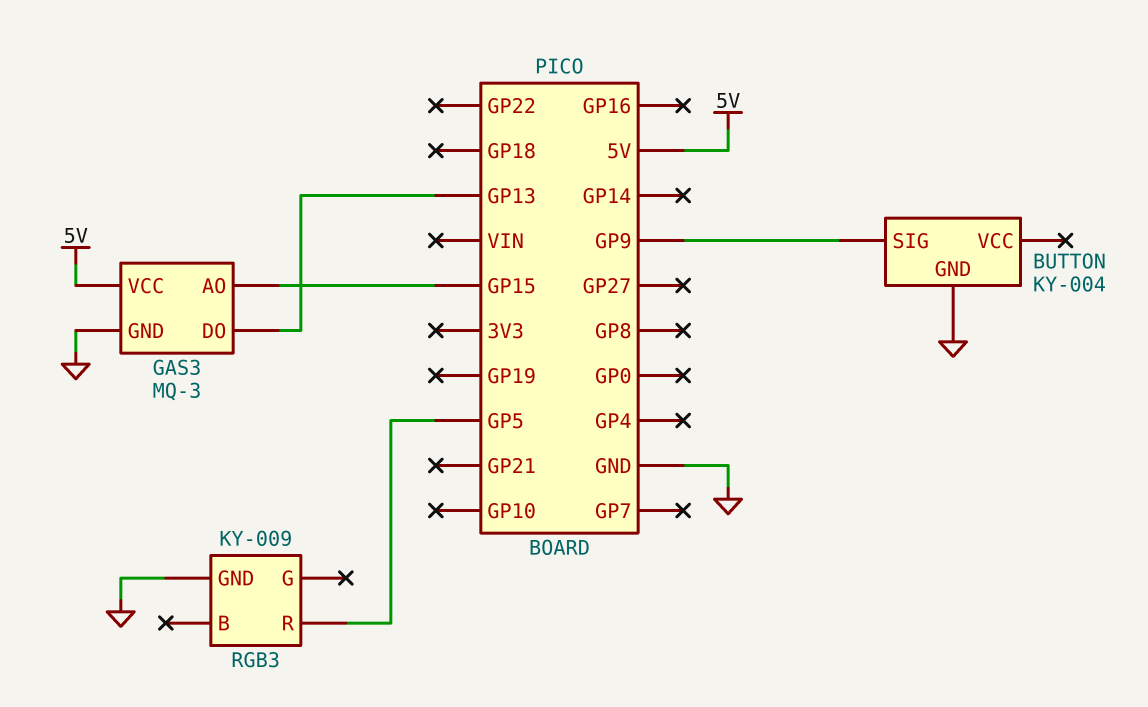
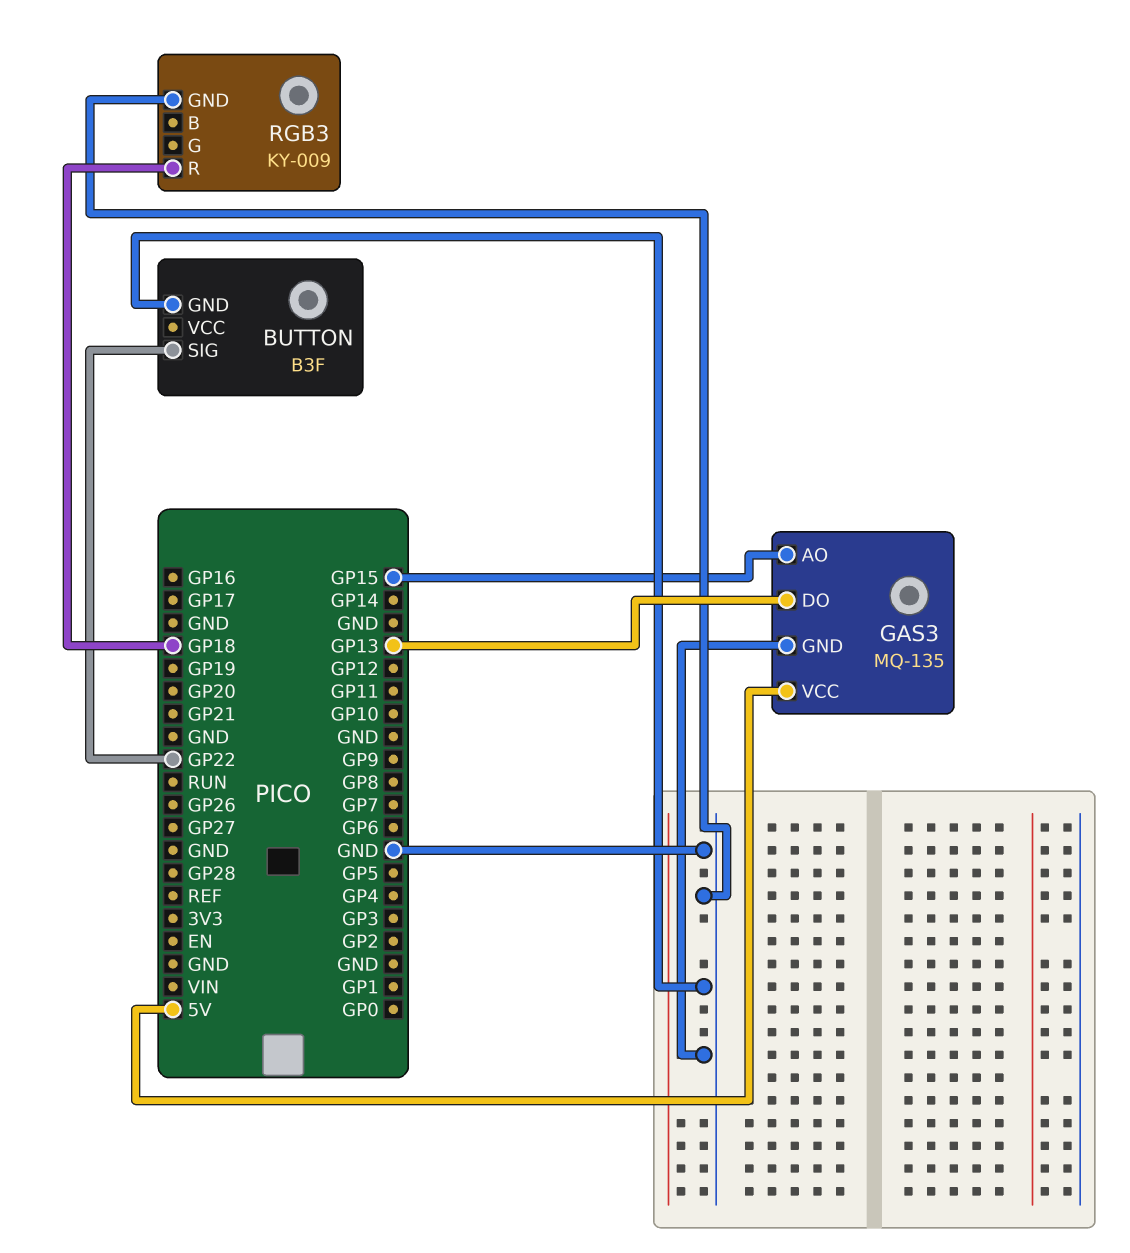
BUTTON: KY-004 -> B3F
BUTTON pin SIG: GP9 -> GP22
GAS3: MQ-3 -> MQ-135
RGB3 pin R: GP5 -> GP18

